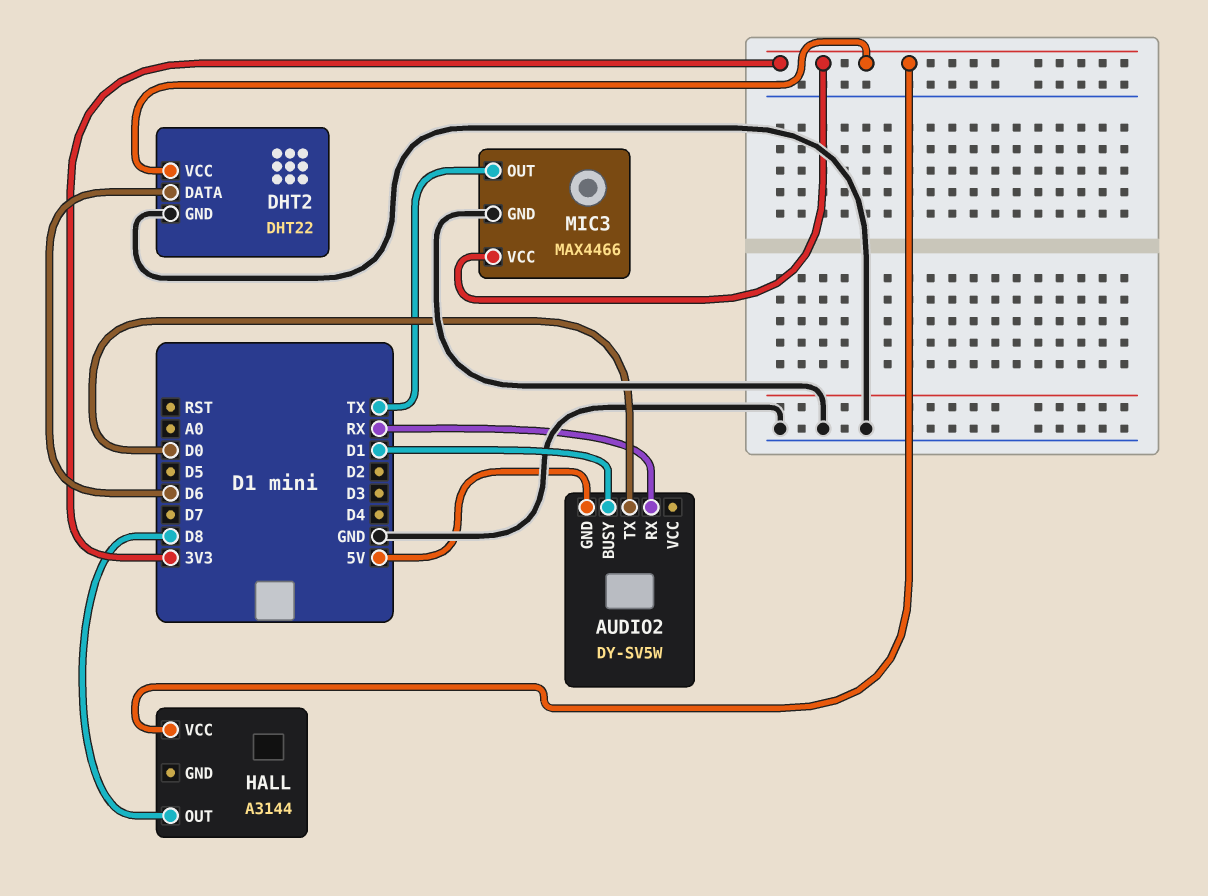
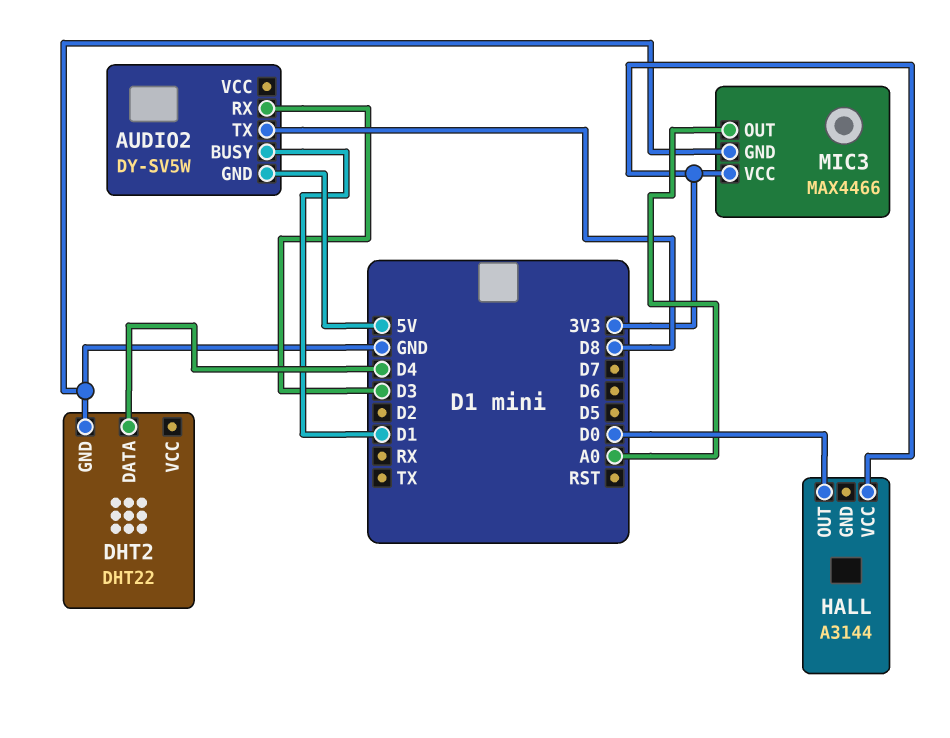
AUDIO2 pin RX: RX -> D3
AUDIO2 pin TX: D0 -> D8
DHT2 pin DATA: D6 -> D4
DHT2 pin VCC: 3V3 -> none
HALL pin OUT: D8 -> D0
MIC3 pin OUT: TX -> A0

